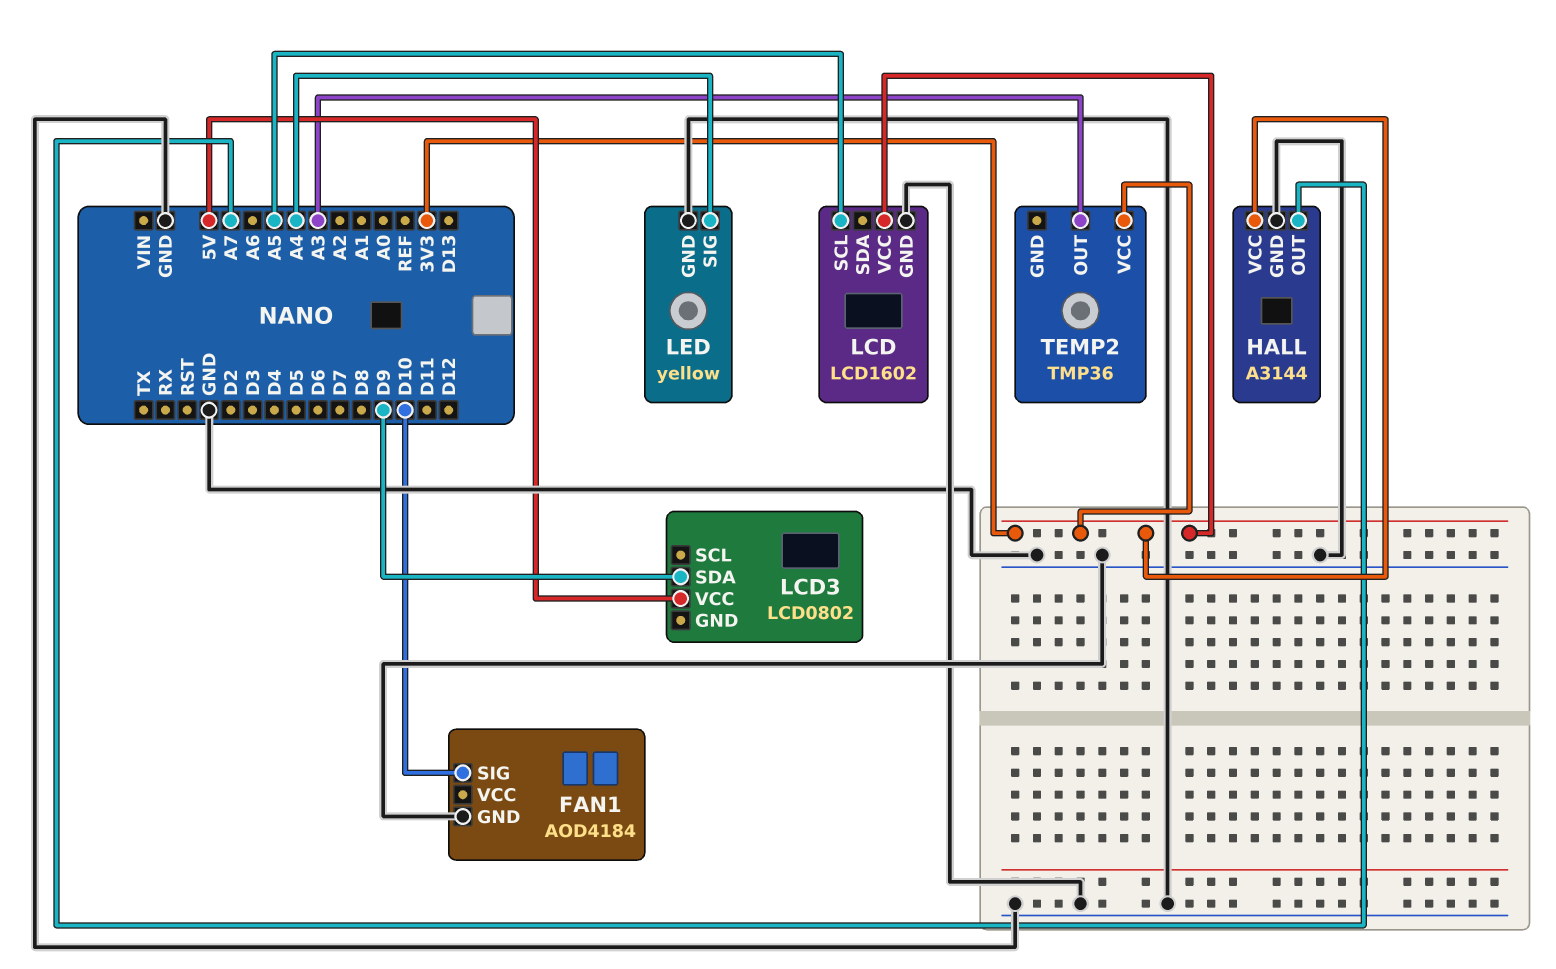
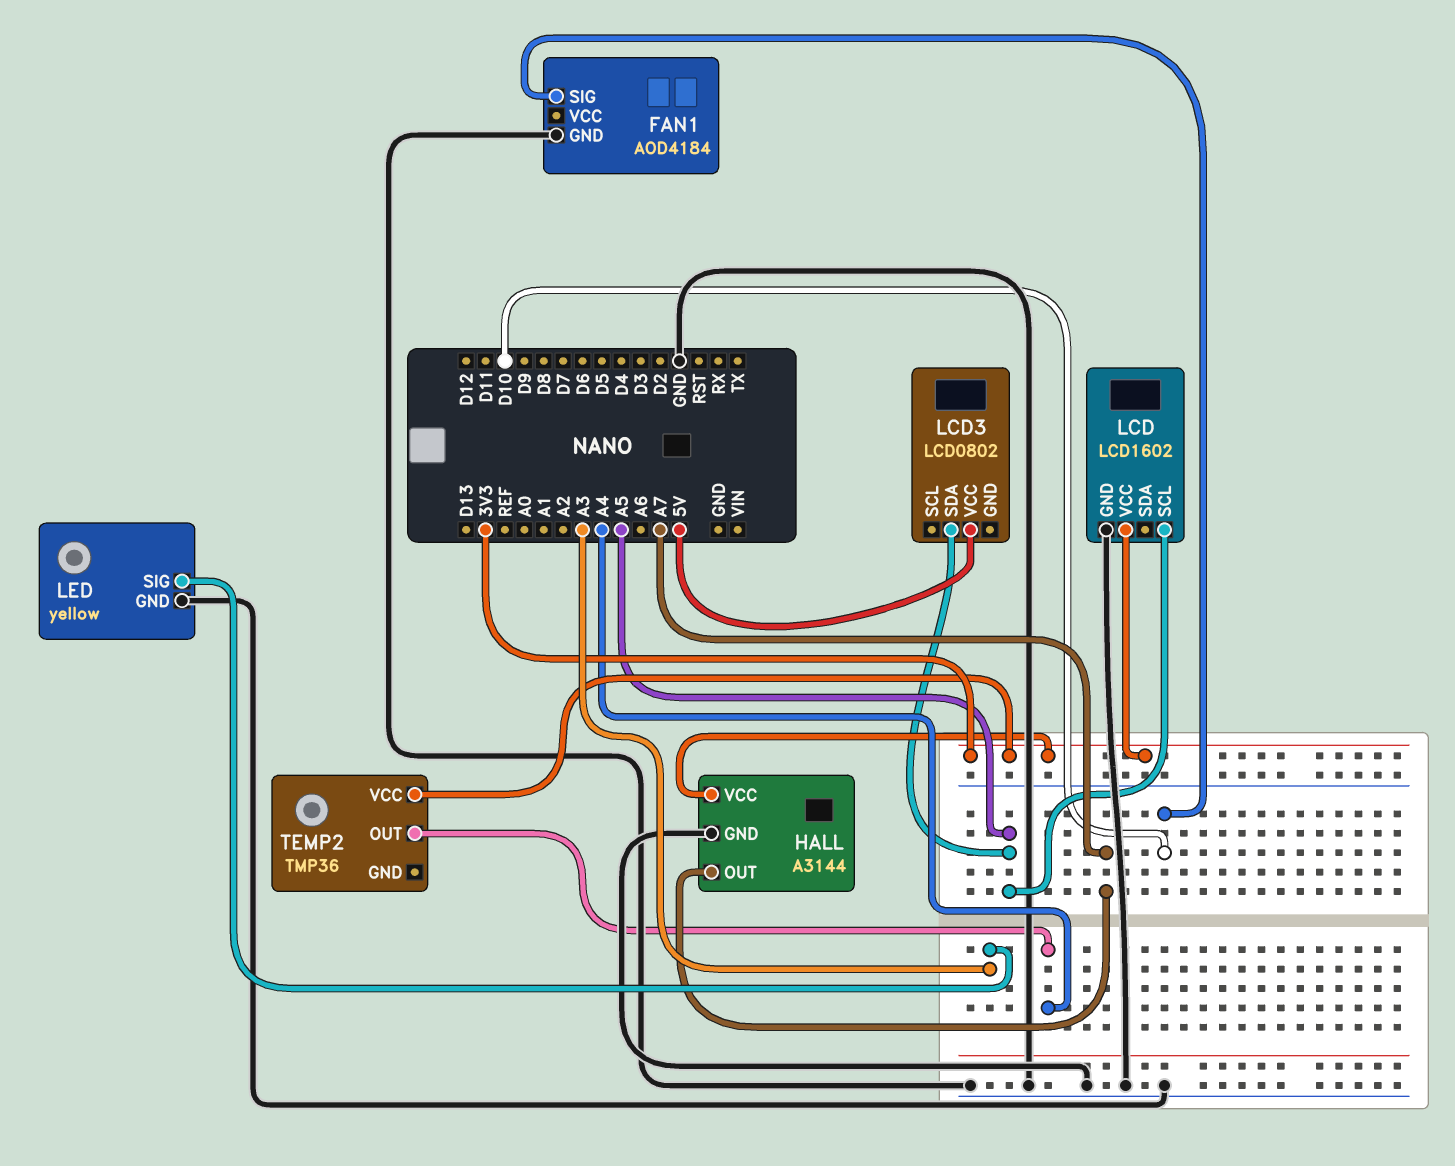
LCD3 pin SDA: D9 -> A5
LED pin SIG: A4 -> A3
TEMP2 pin OUT: A3 -> A4

